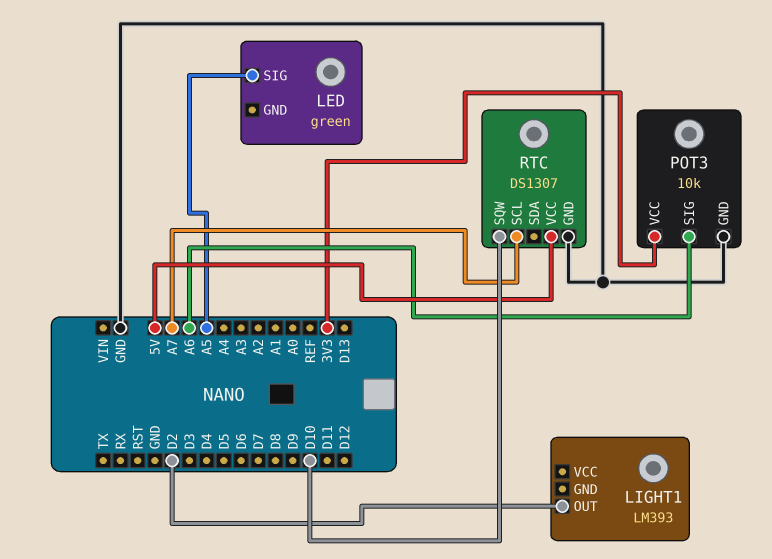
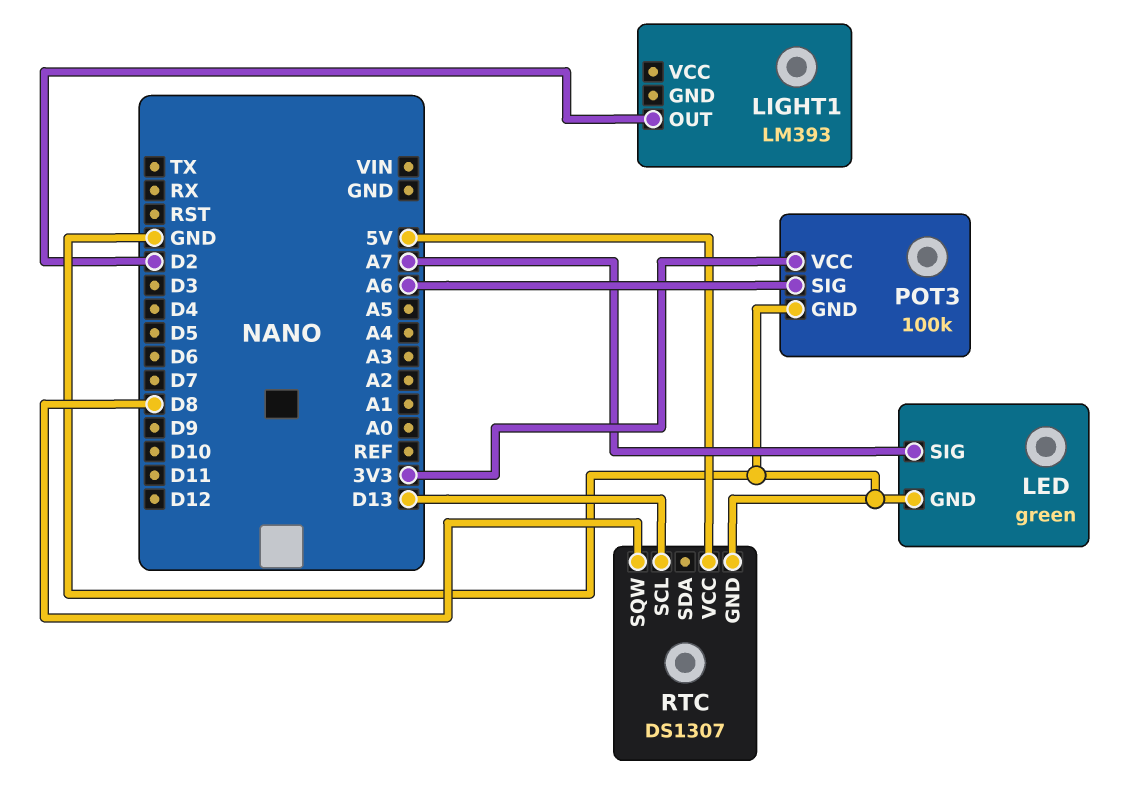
LED pin GND: none -> GND
LED pin SIG: A5 -> A7
POT3: 10k -> 100k
RTC pin SCL: A7 -> D13
RTC pin SQW: D10 -> D8

